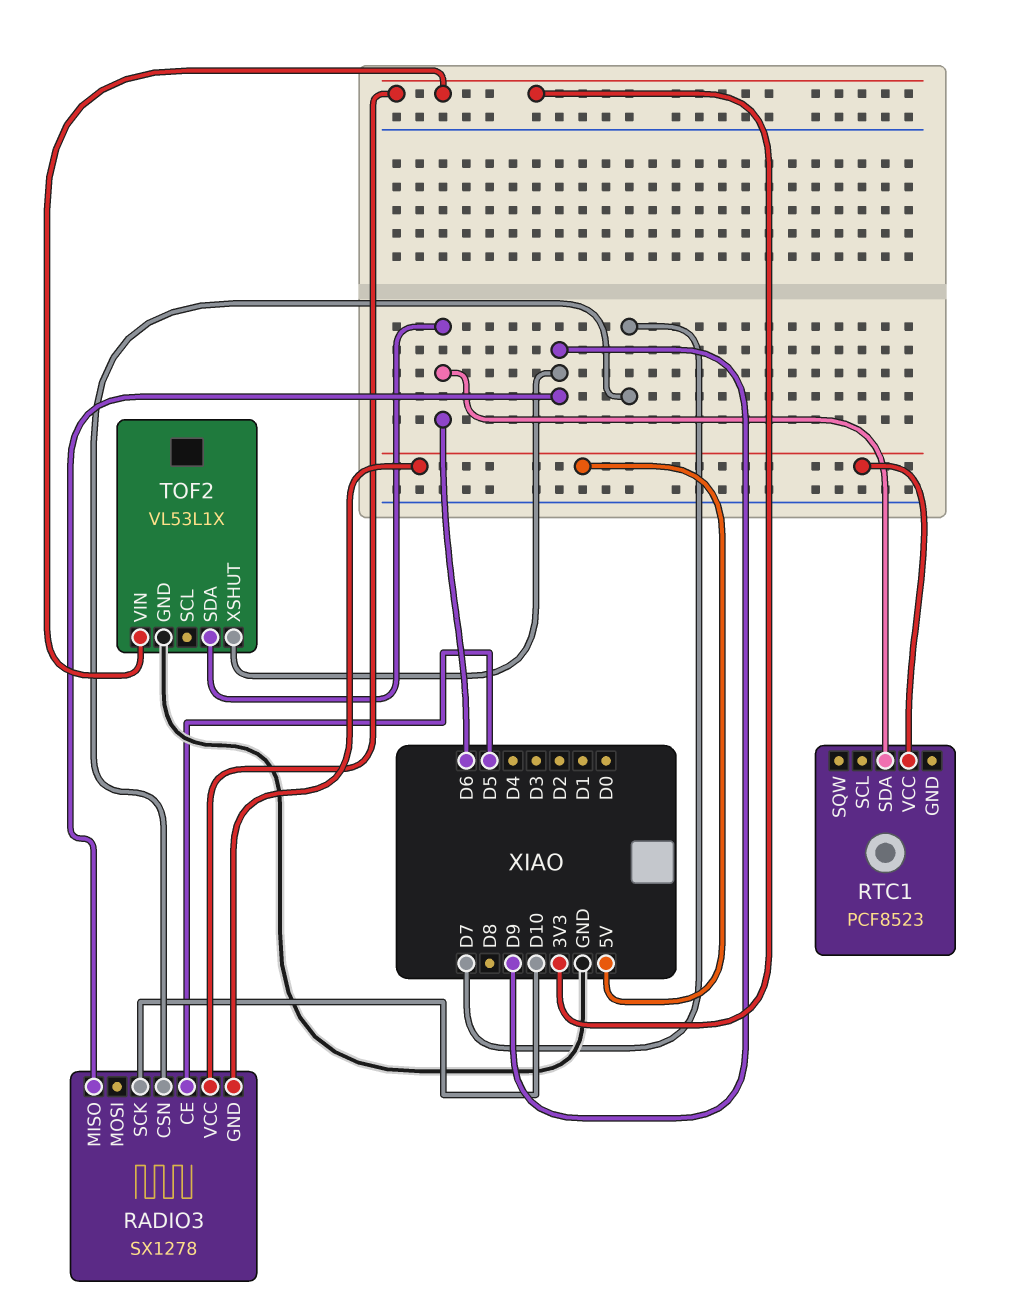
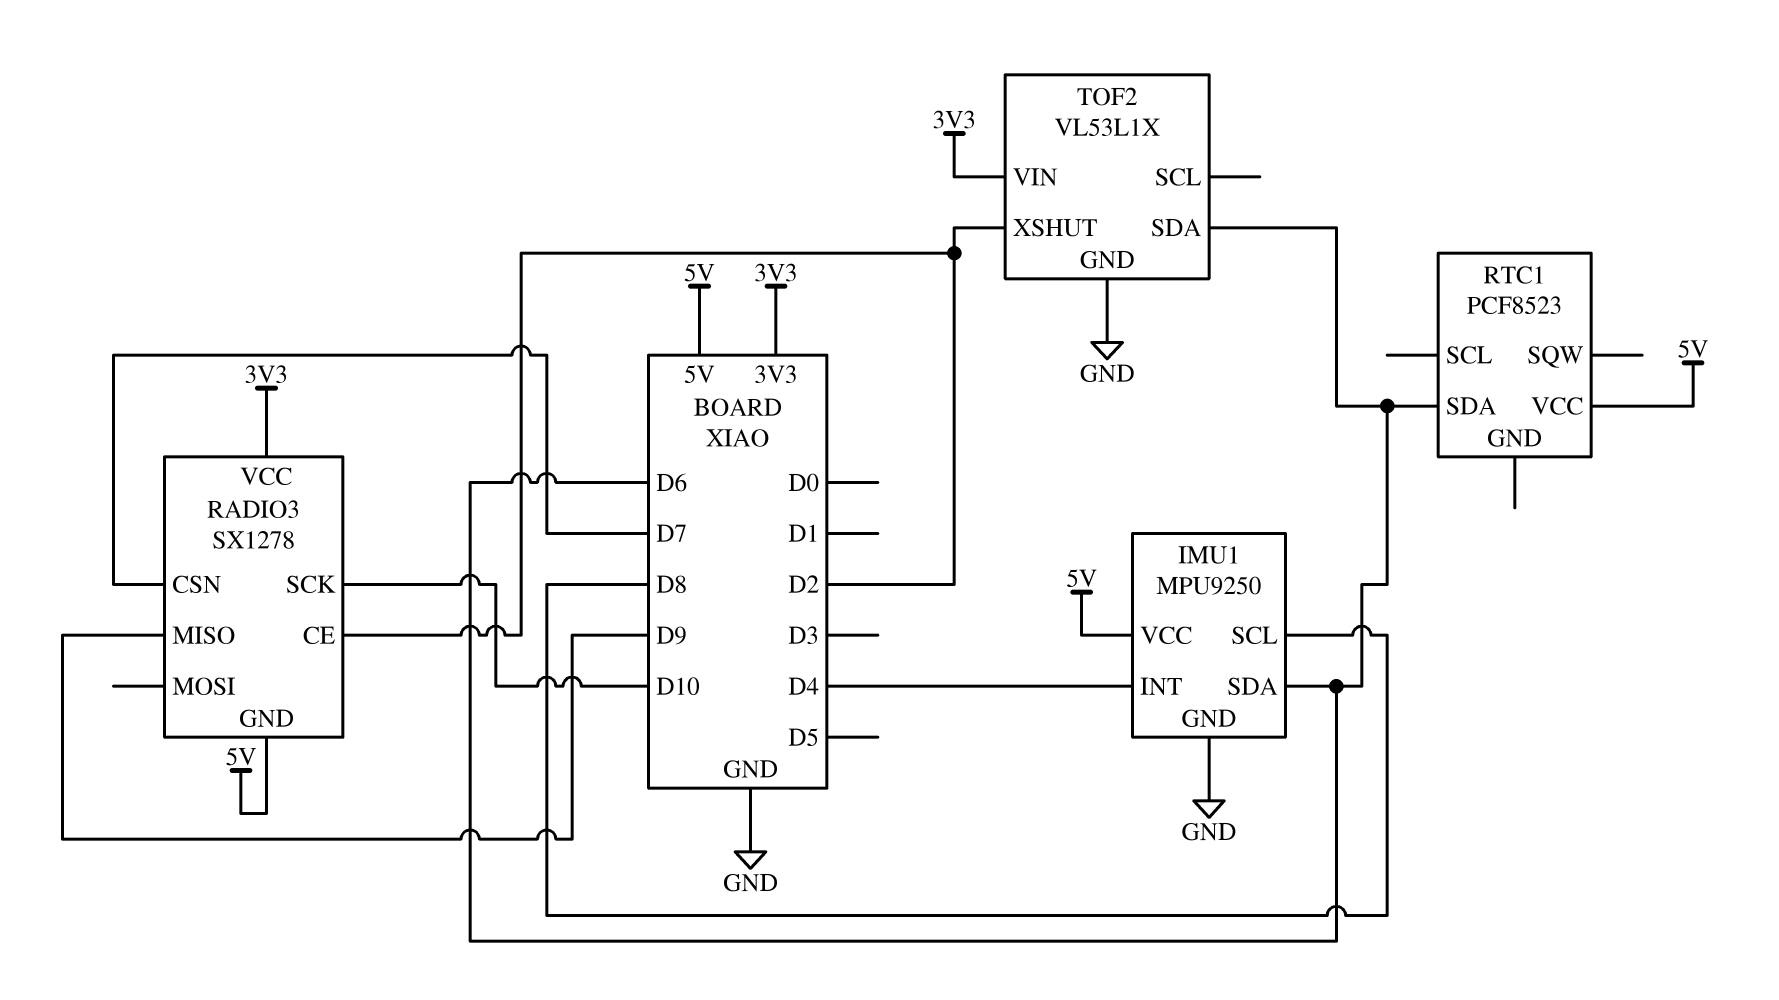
IMU1: none -> MPU9250
IMU1 pin GND: none -> GND
IMU1 pin INT: none -> D4
IMU1 pin SCL: none -> D8
IMU1 pin SDA: none -> D6
IMU1 pin VCC: none -> 5V
RADIO3 pin CE: D5 -> D2
TOF2 pin XSHUT: D9 -> D2

